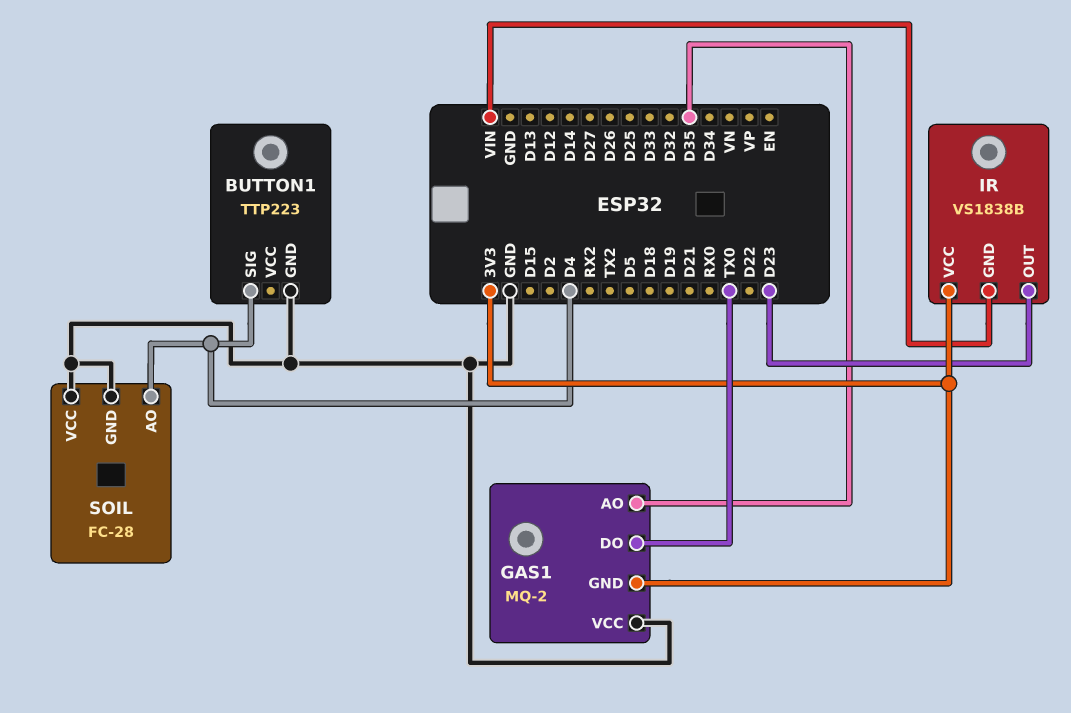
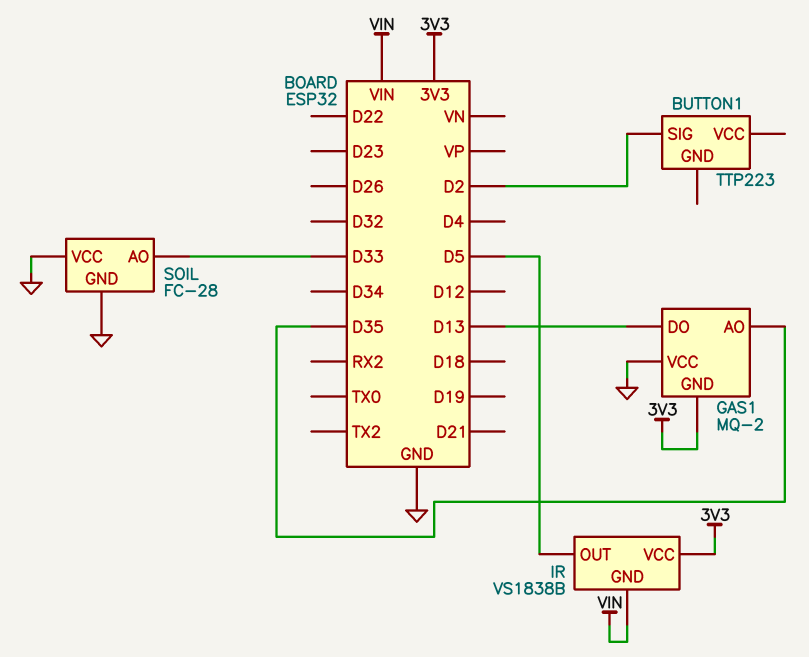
BUTTON1 pin GND: GND -> none
BUTTON1 pin SIG: D4 -> D2
GAS1 pin DO: TX0 -> D13
IR pin OUT: D23 -> D5
SOIL pin AO: D4 -> D33

